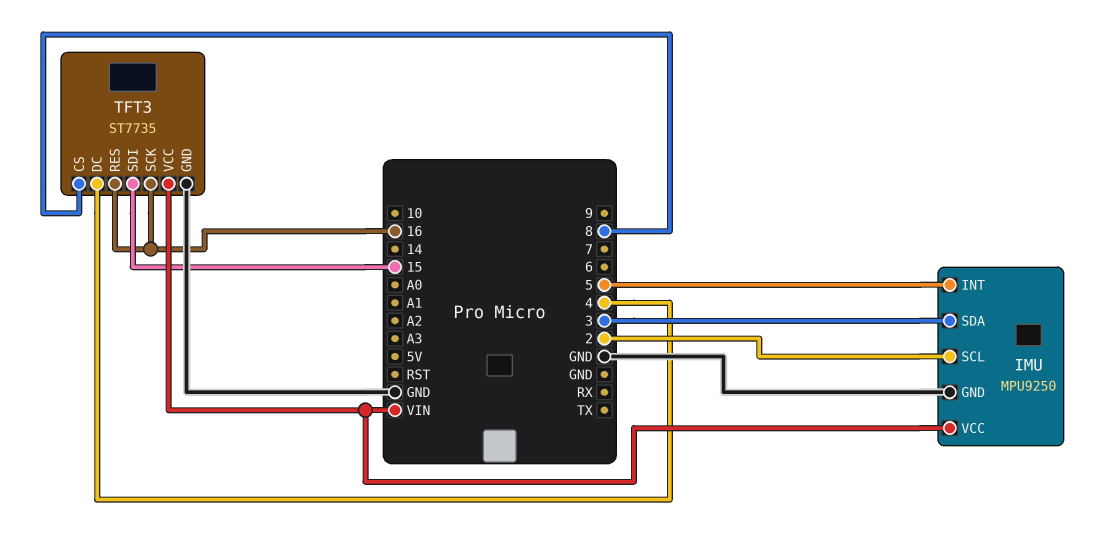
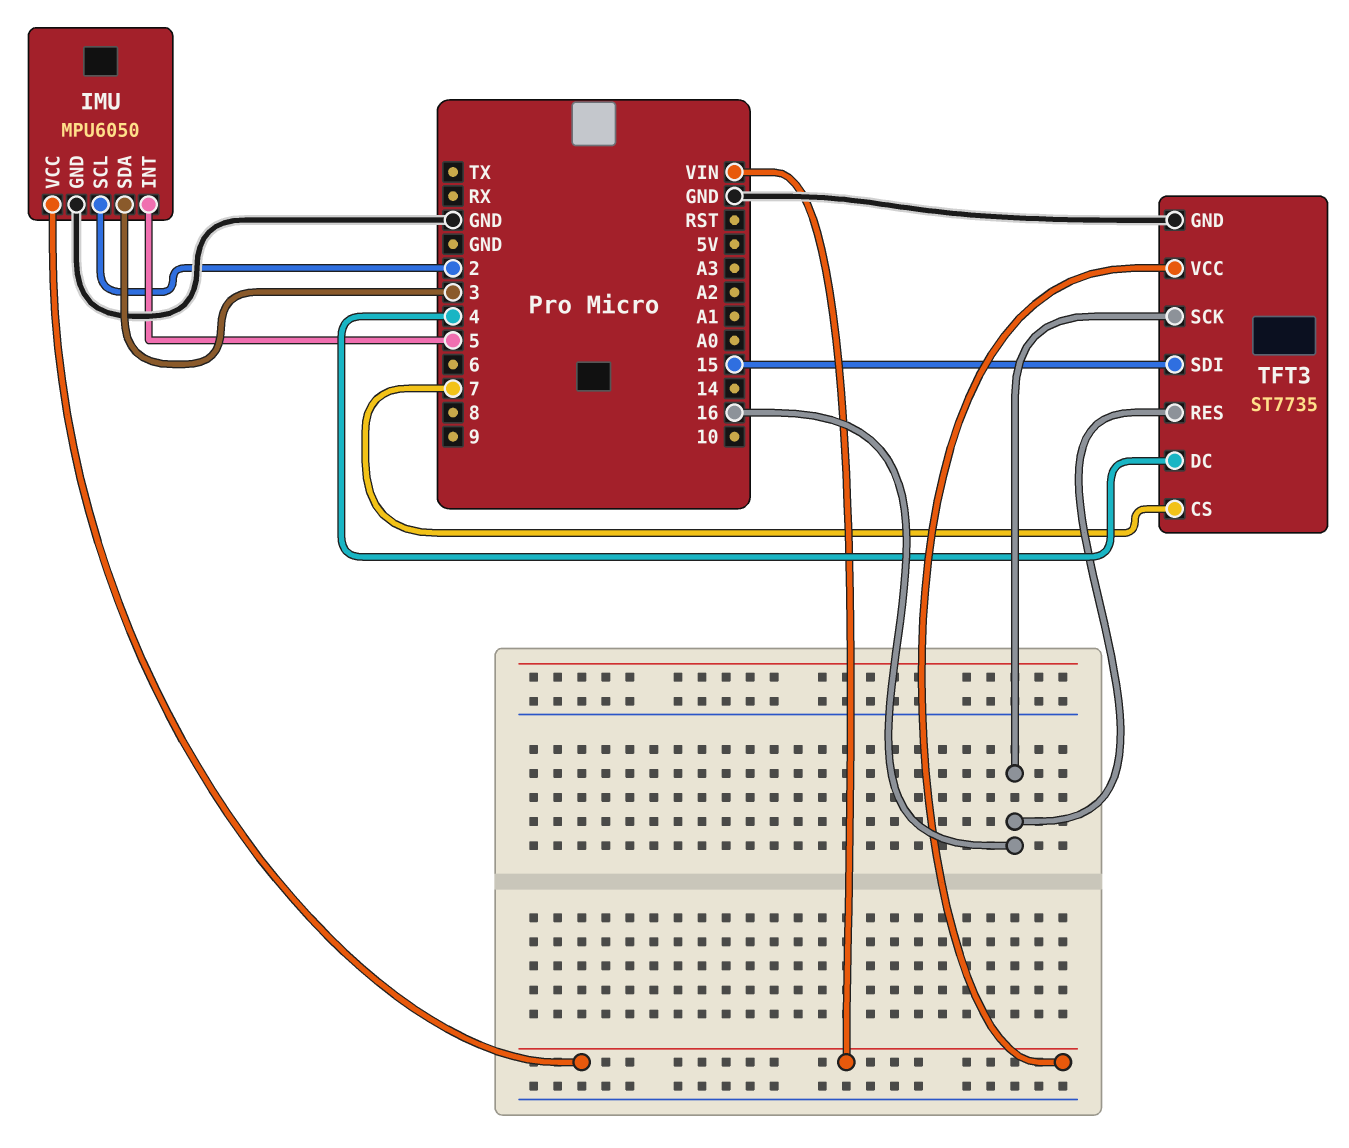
IMU: MPU9250 -> MPU6050
TFT3 pin CS: 8 -> 7

